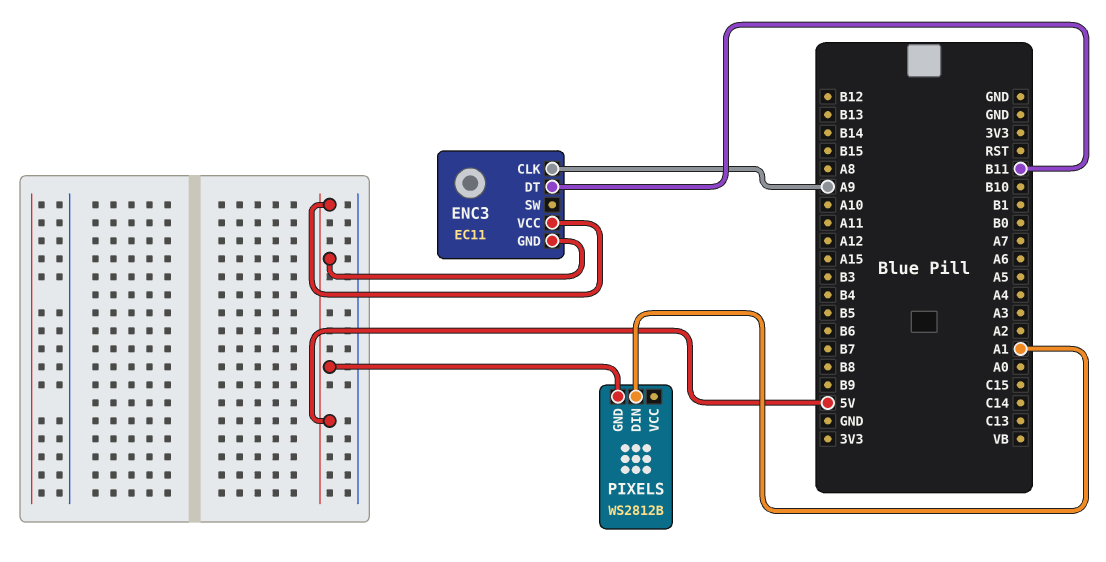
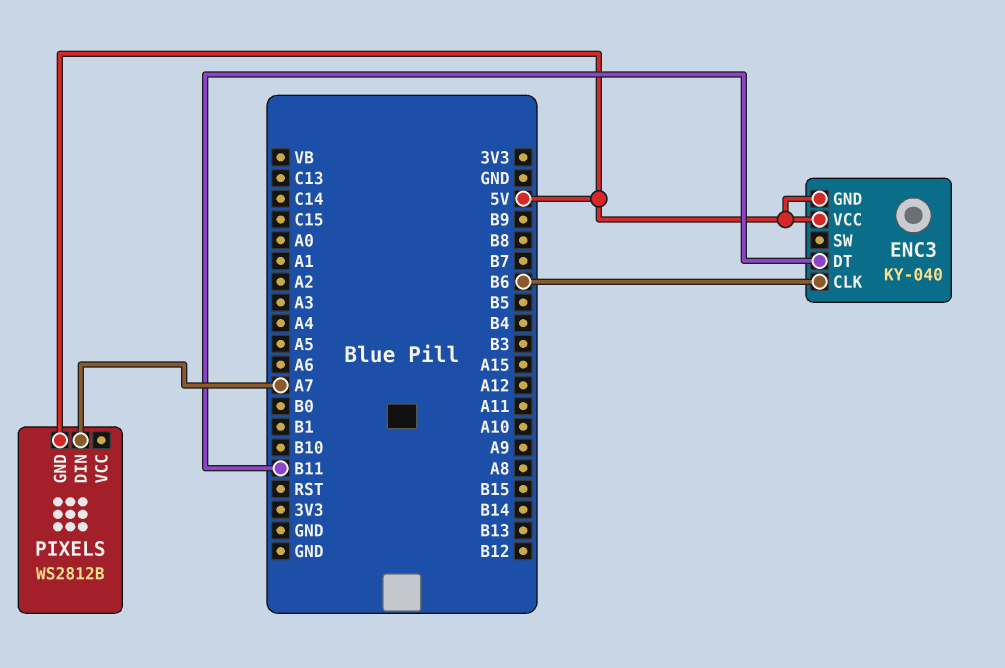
ENC3: EC11 -> KY-040
ENC3 pin CLK: A9 -> B6
PIXELS pin DIN: A1 -> A7

